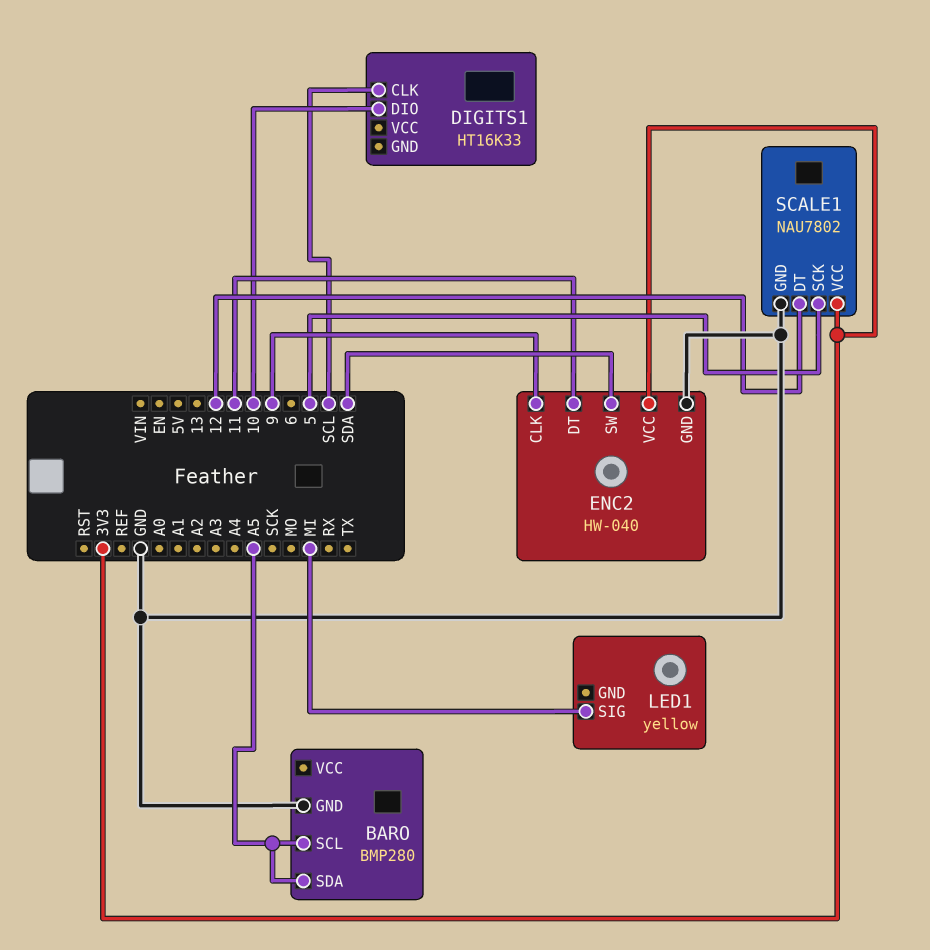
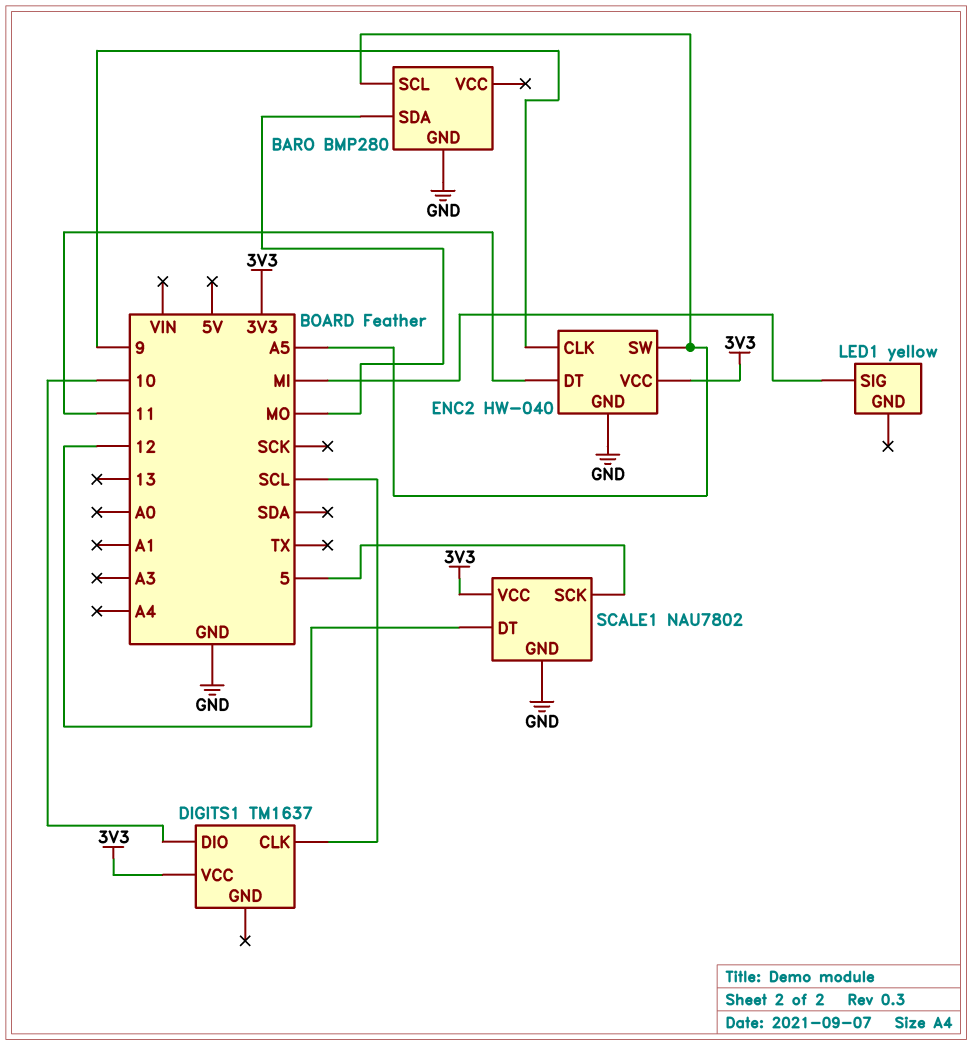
BARO pin SDA: A5 -> MO
DIGITS1: HT16K33 -> TM1637
DIGITS1 pin VCC: none -> 3V3
ENC2 pin SW: SDA -> A5

